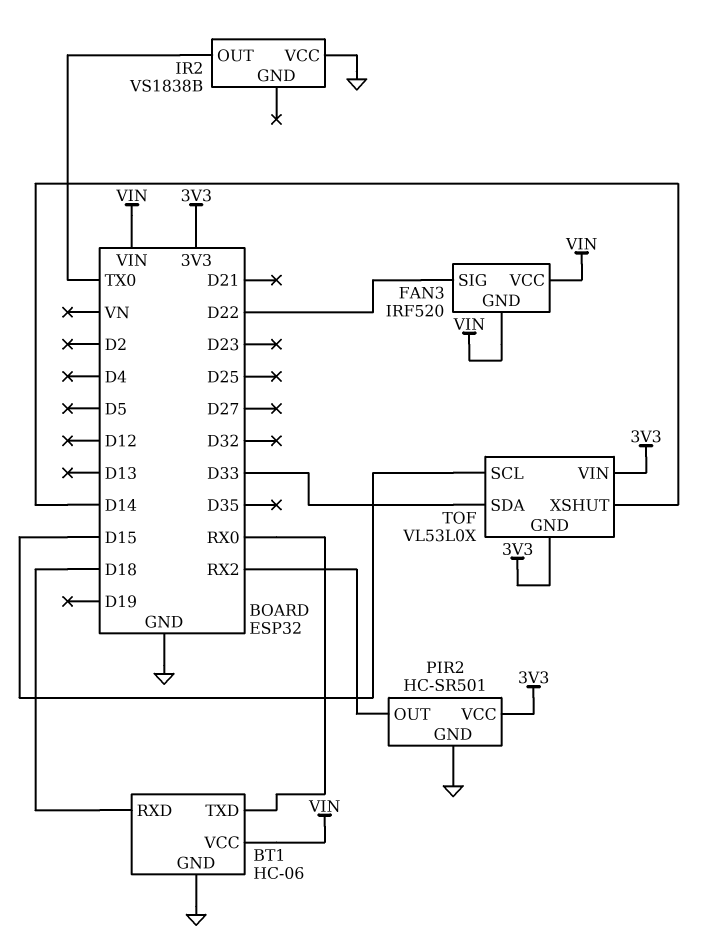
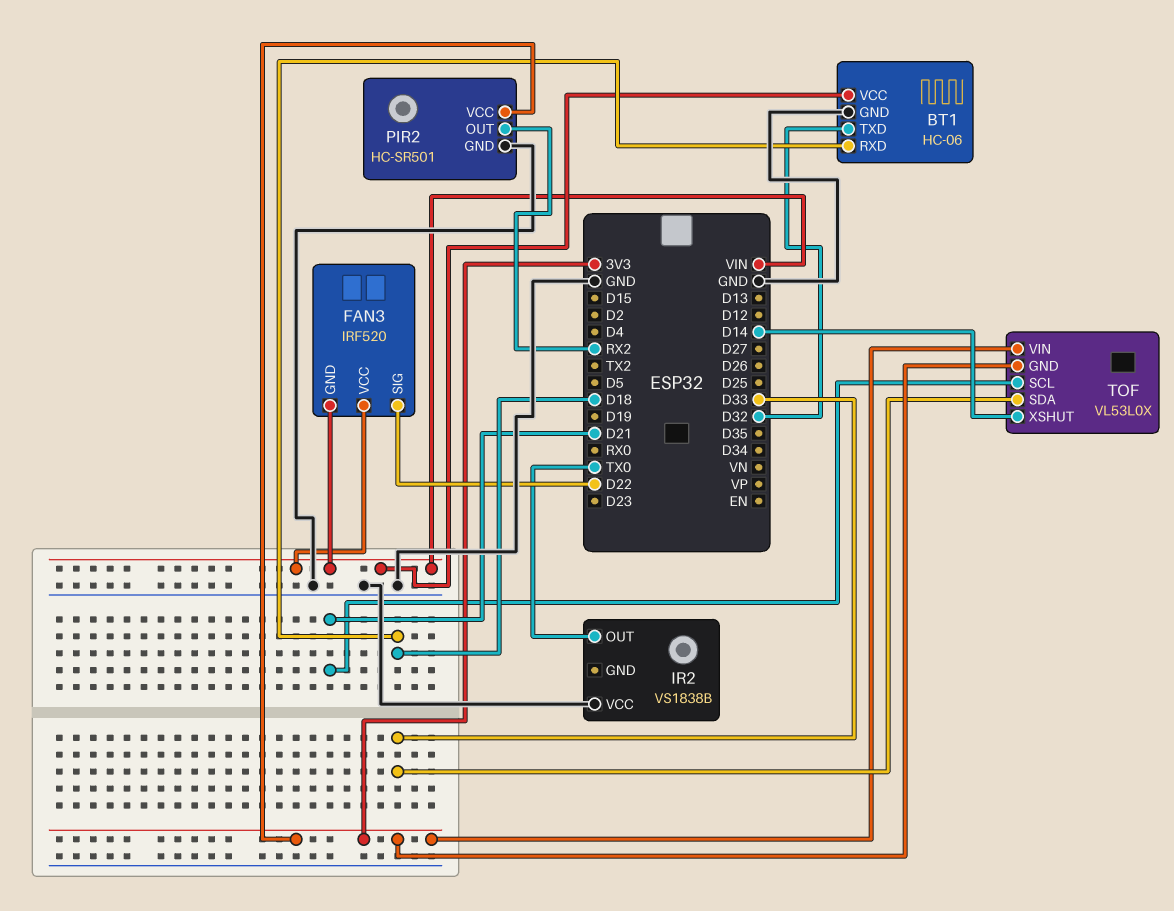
BT1 pin TXD: RX0 -> D32
TOF pin SCL: D15 -> D21

